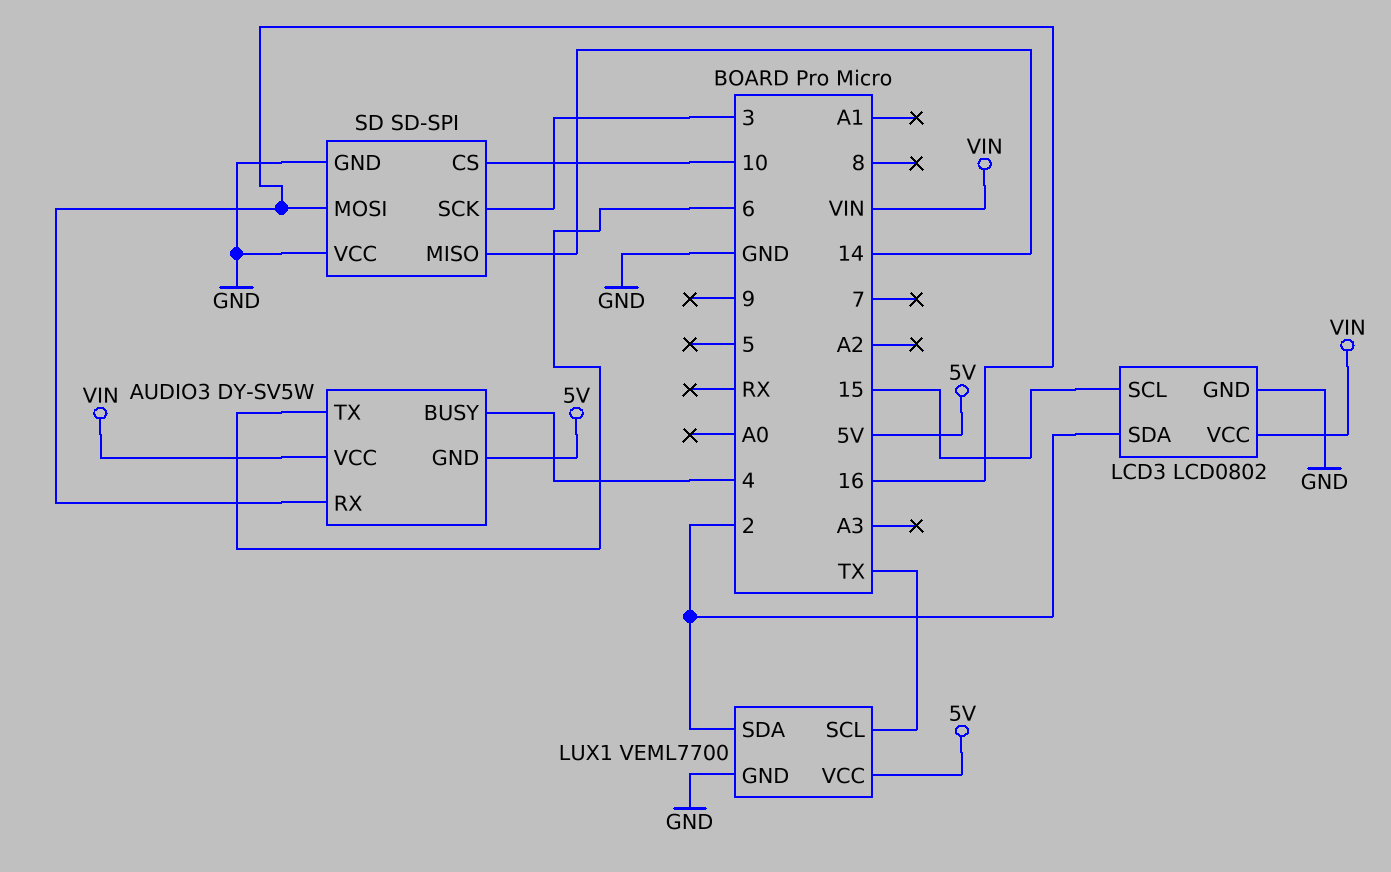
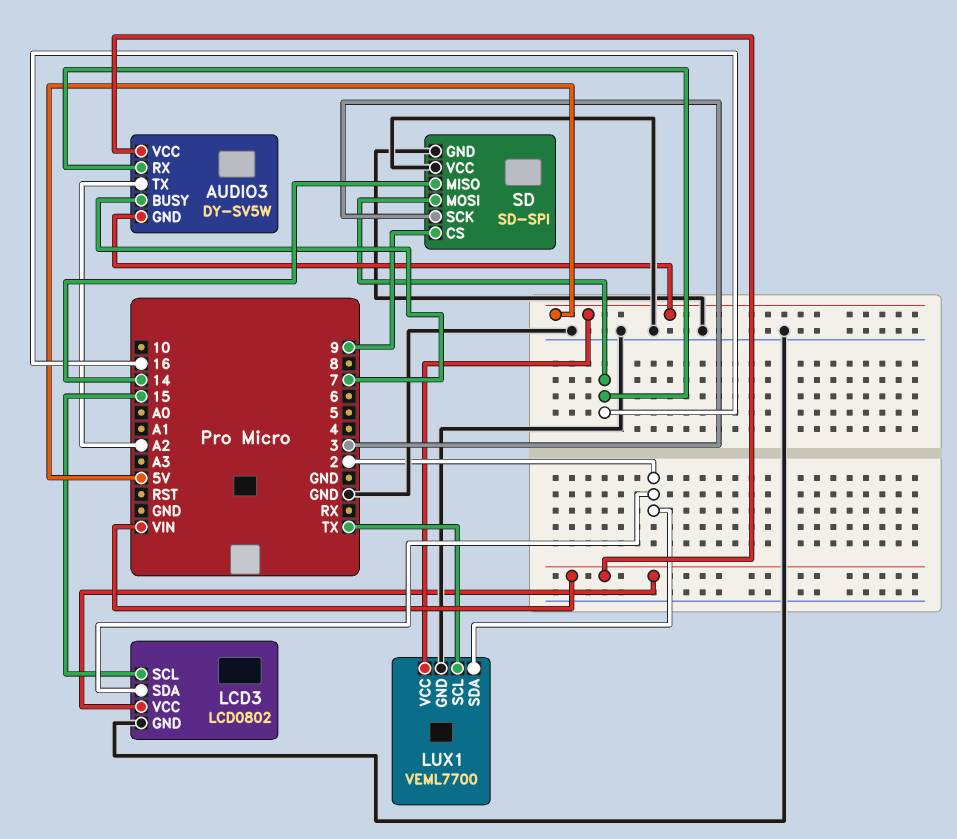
AUDIO3 pin BUSY: 4 -> 7
AUDIO3 pin TX: 6 -> A2
SD pin CS: 10 -> 9

